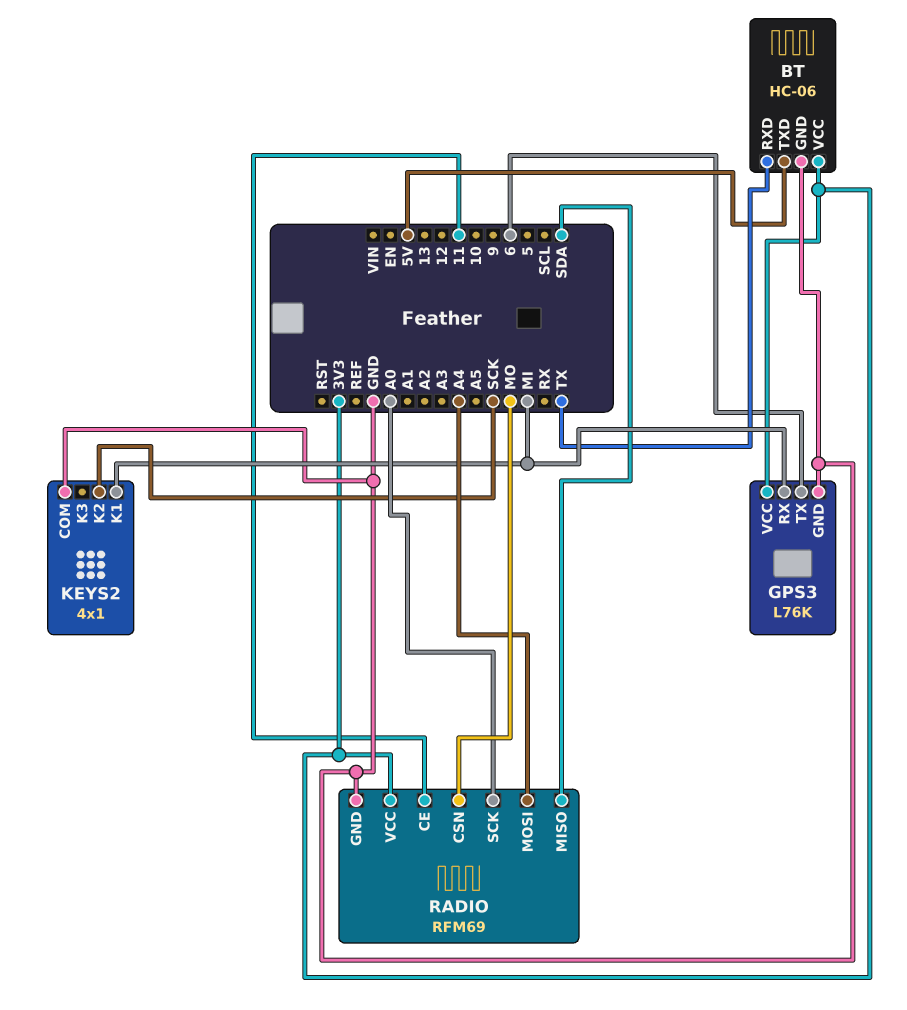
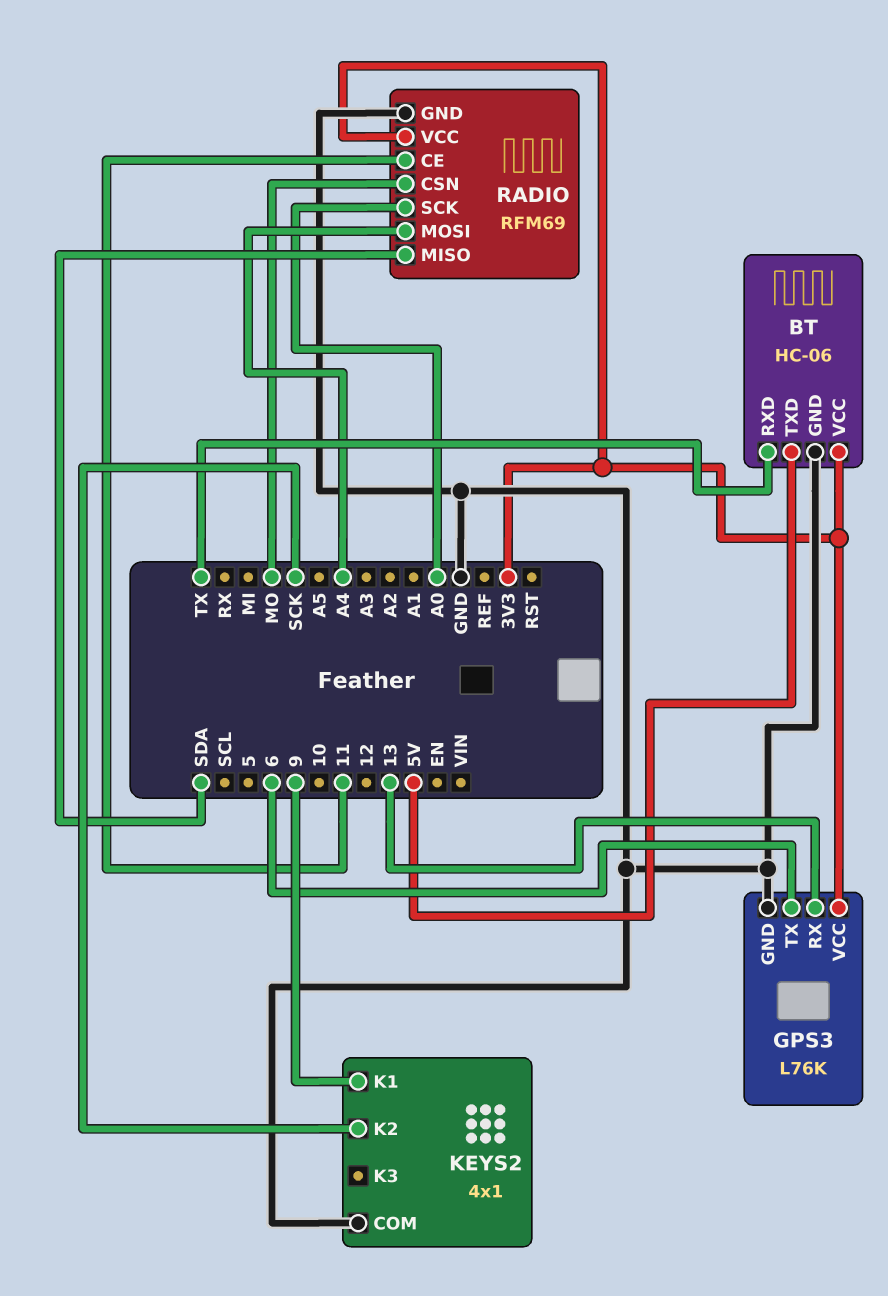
GPS3 pin RX: MI -> 13
KEYS2 pin K1: MI -> 9

